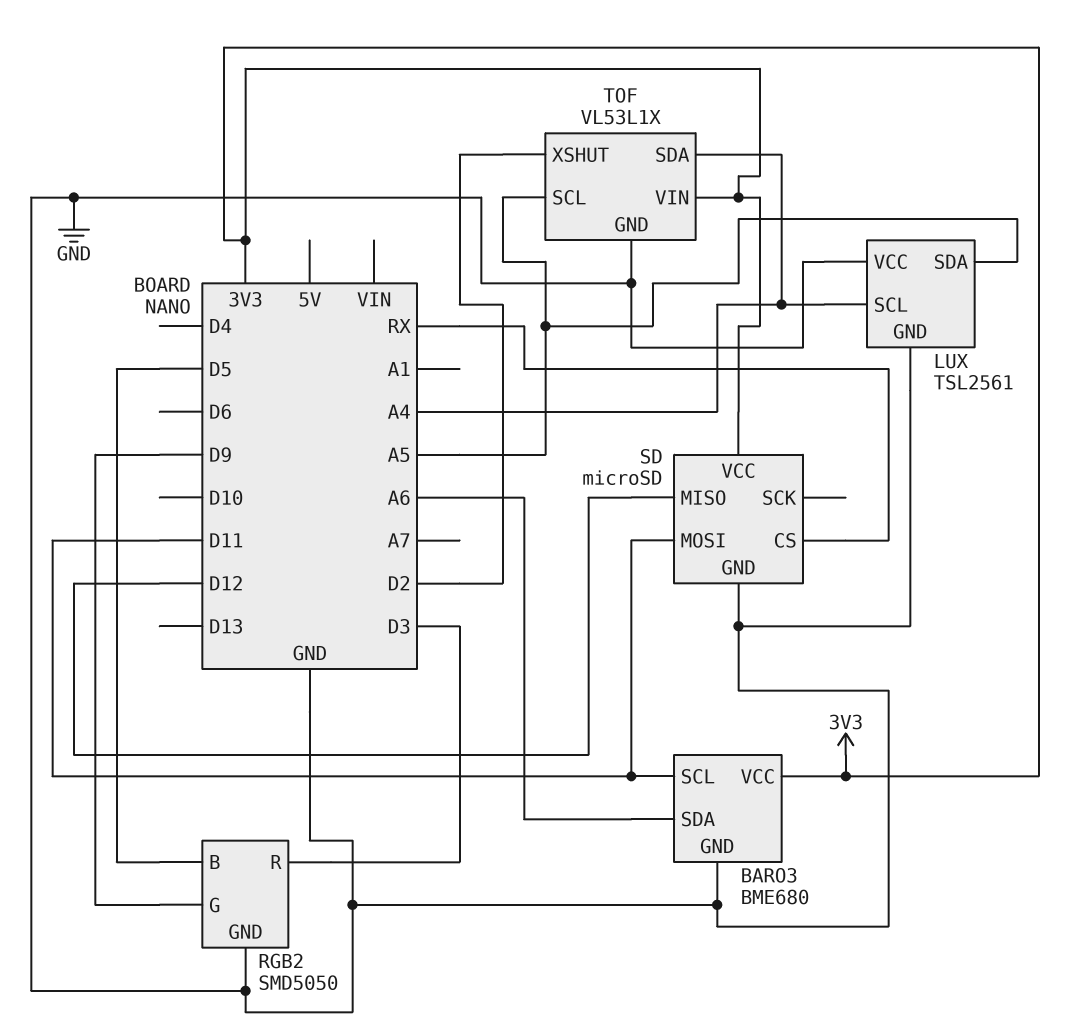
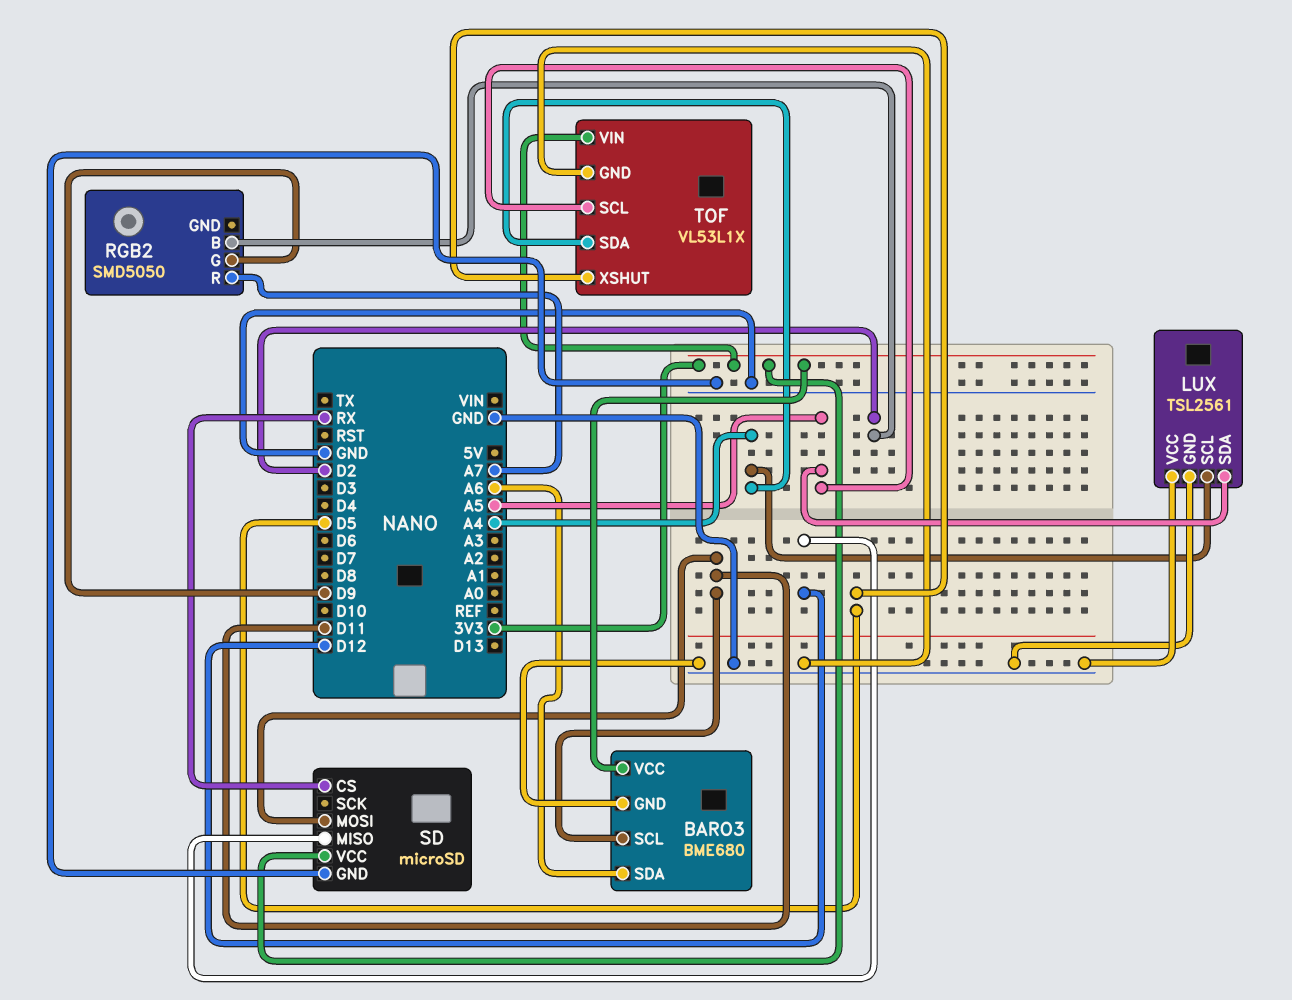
RGB2 pin B: D5 -> D2
RGB2 pin GND: GND -> none
RGB2 pin R: D3 -> A7
TOF pin XSHUT: D2 -> D5

